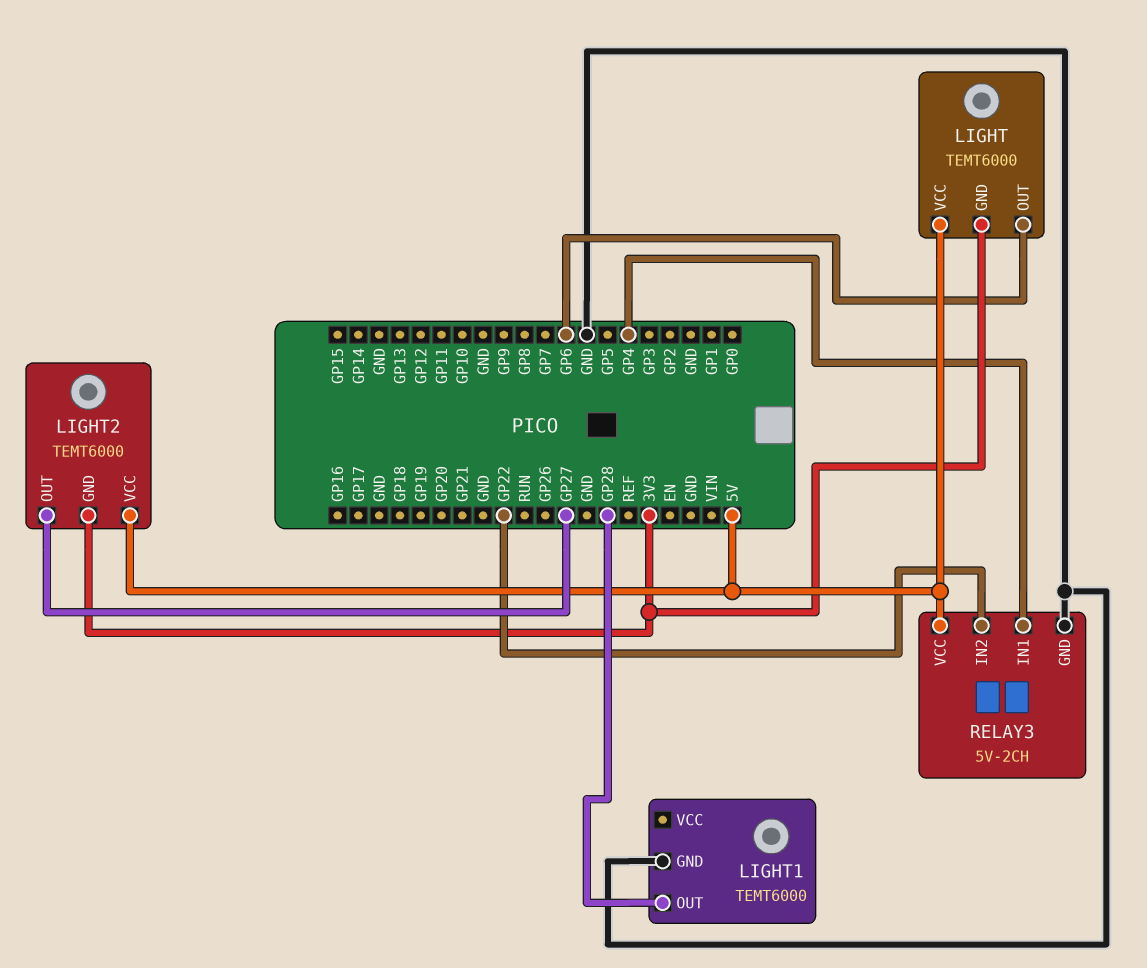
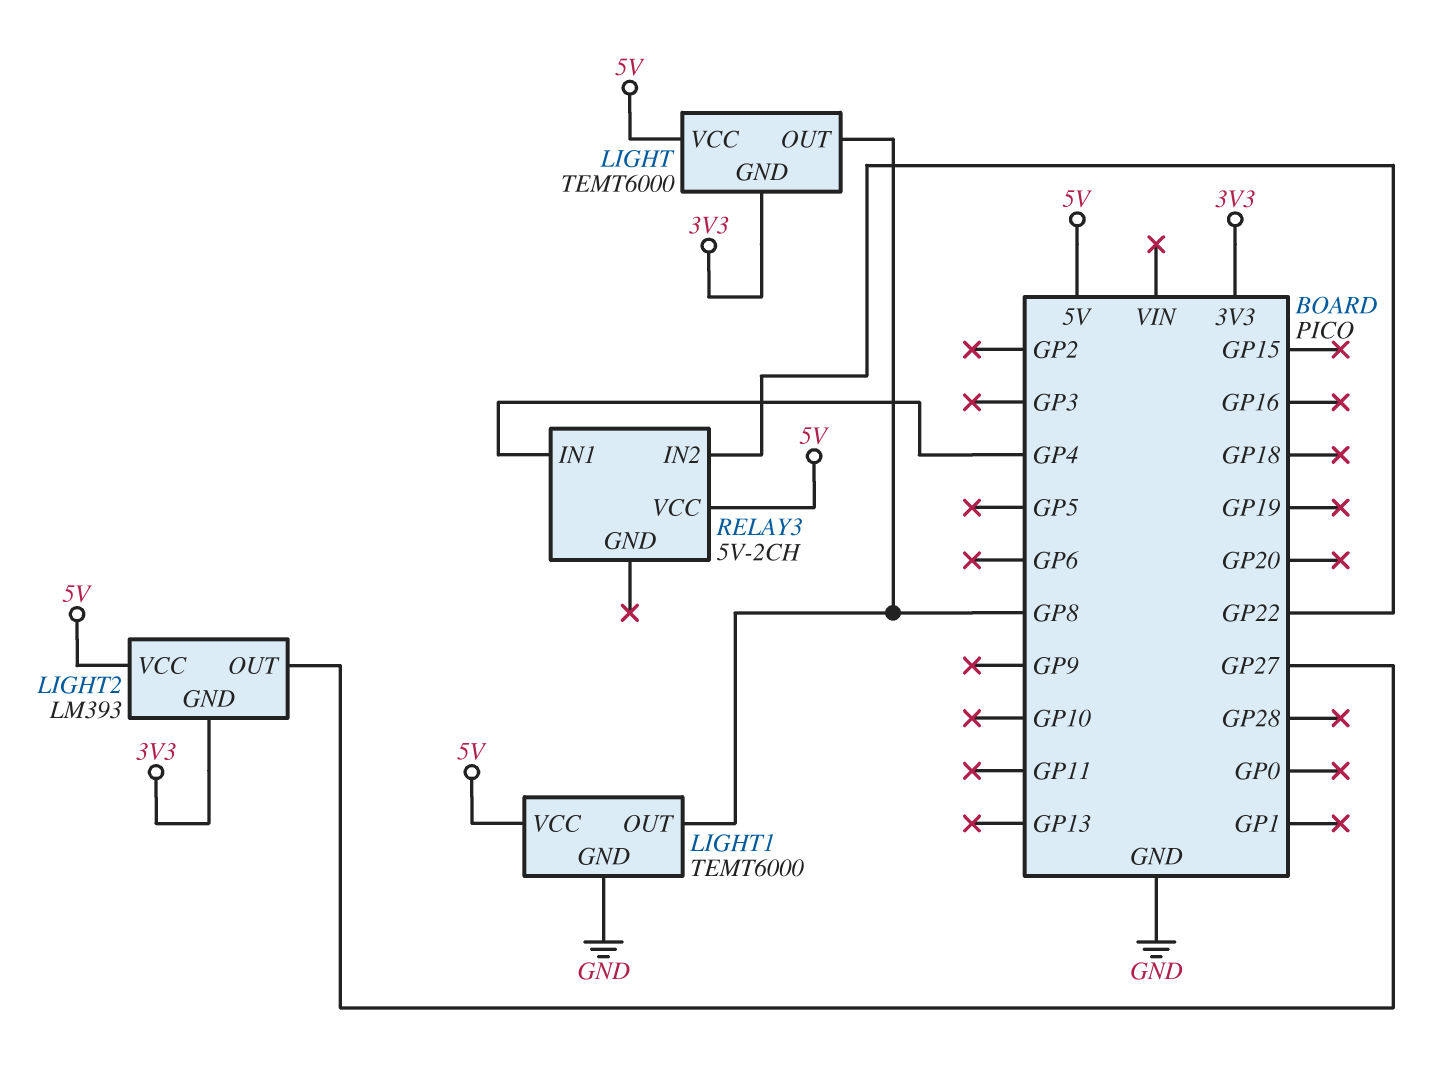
LIGHT pin OUT: GP6 -> GP8
LIGHT1 pin OUT: GP28 -> GP8
LIGHT1 pin VCC: none -> 5V
LIGHT2: TEMT6000 -> LM393
RELAY3 pin GND: GND -> none

